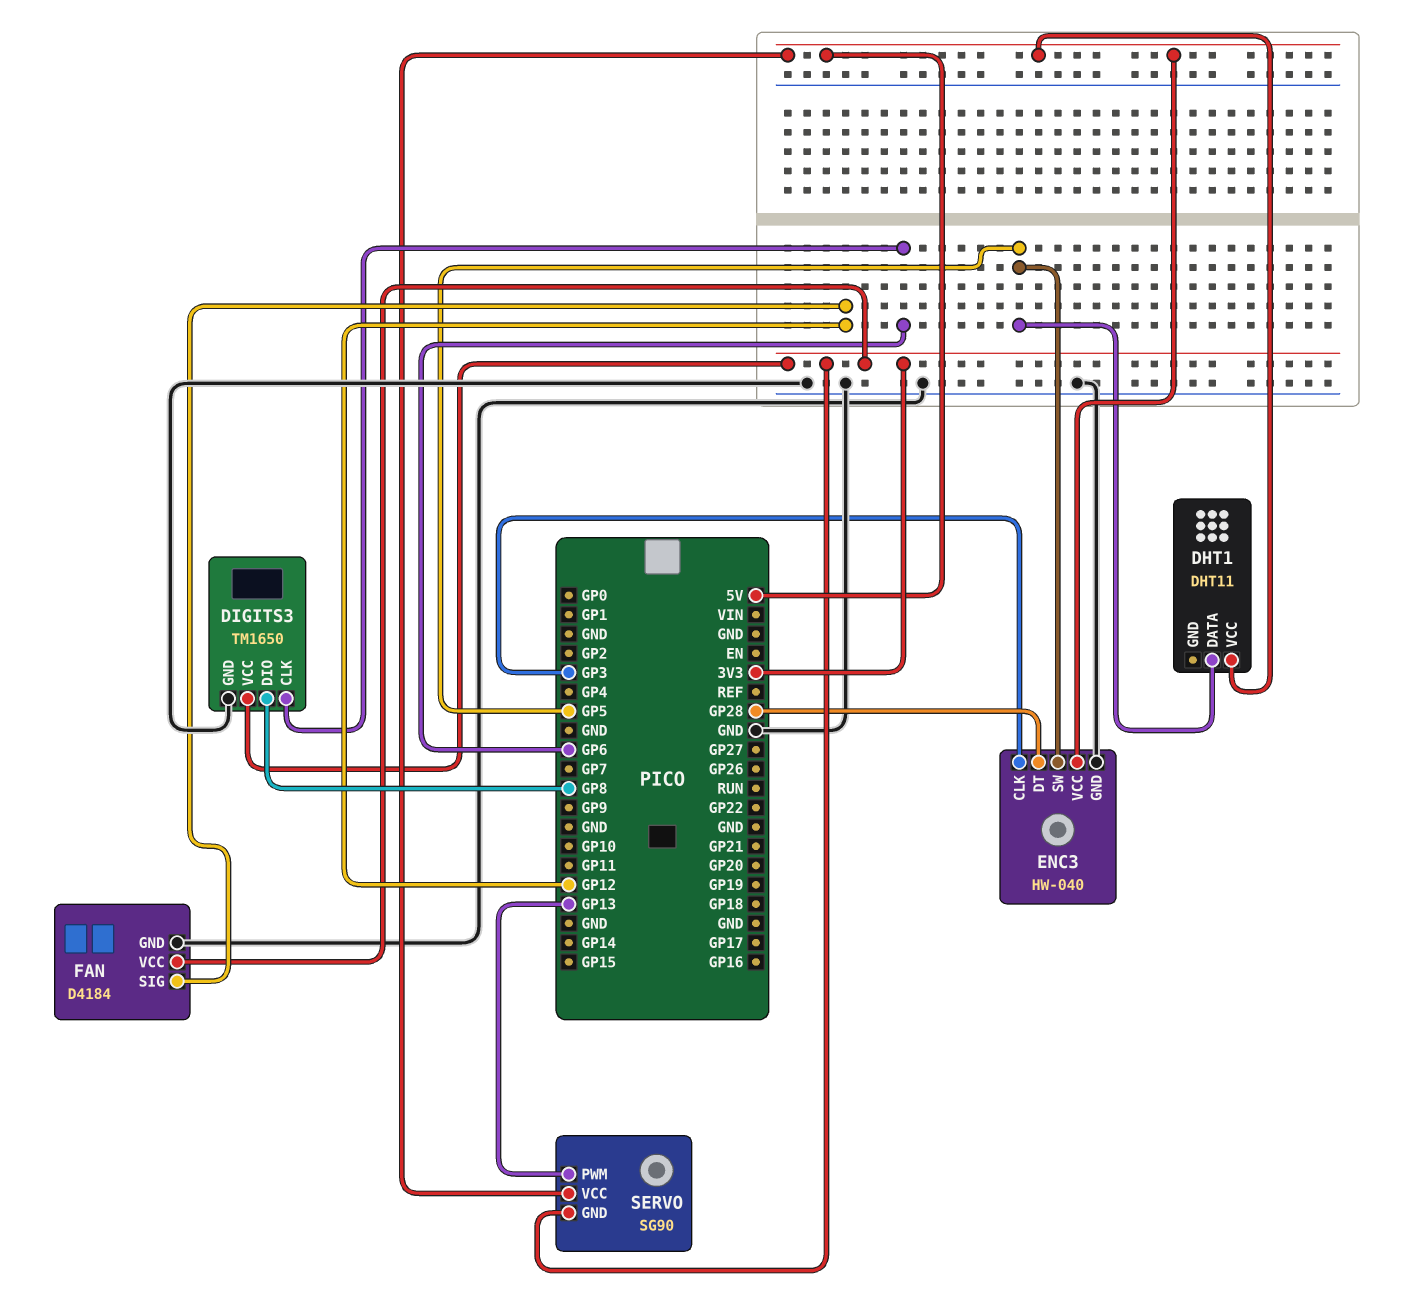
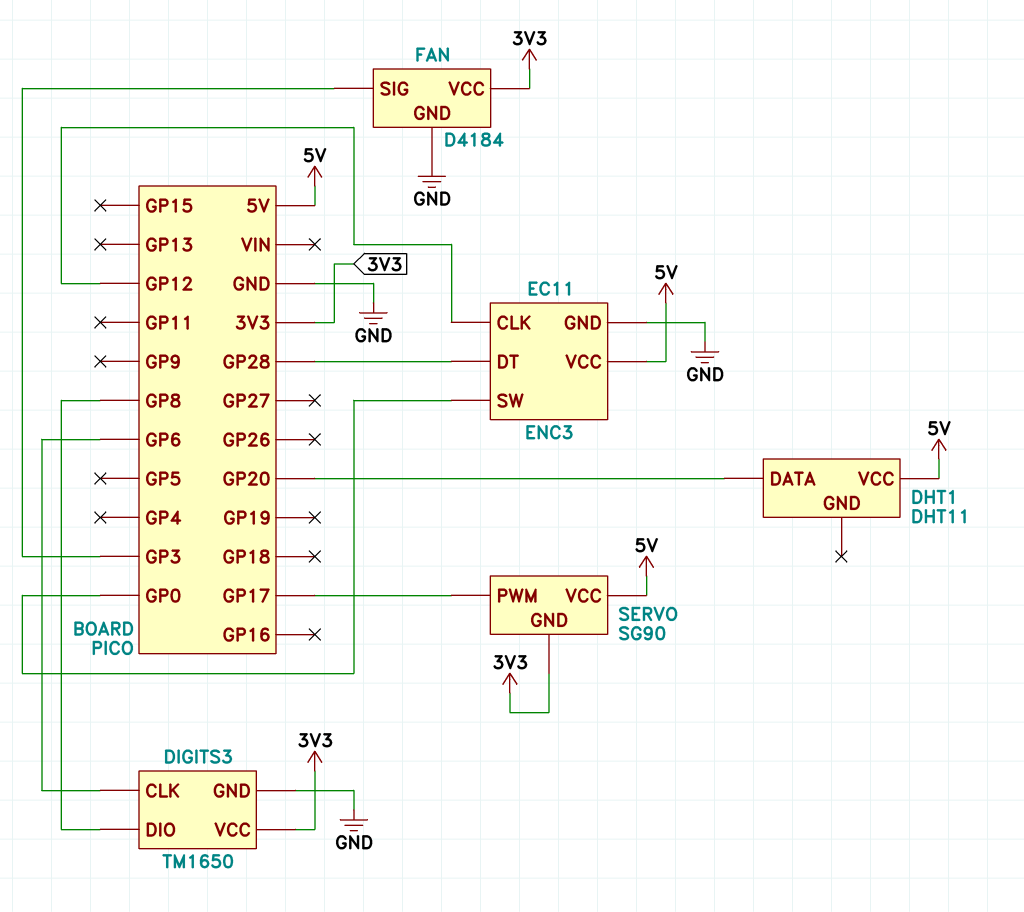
DHT1 pin DATA: GP5 -> GP20
ENC3: HW-040 -> EC11
ENC3 pin CLK: GP3 -> GP12
ENC3 pin SW: GP5 -> GP0
FAN pin SIG: GP12 -> GP3
SERVO pin PWM: GP13 -> GP17

